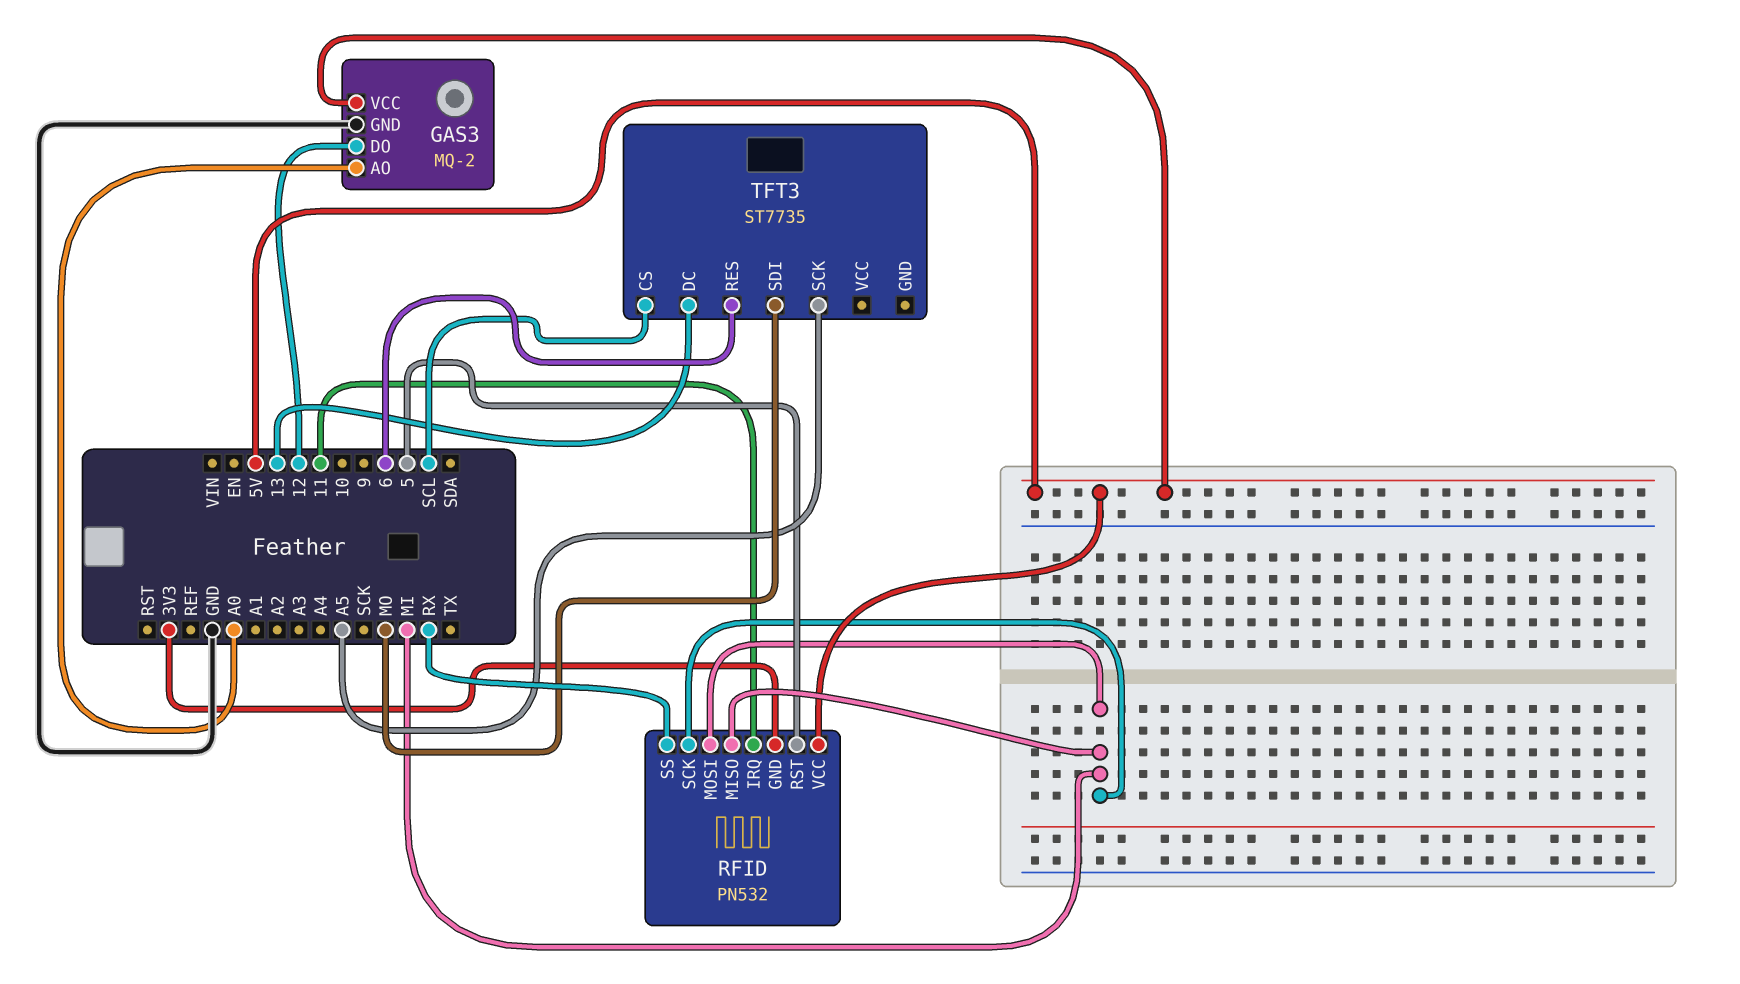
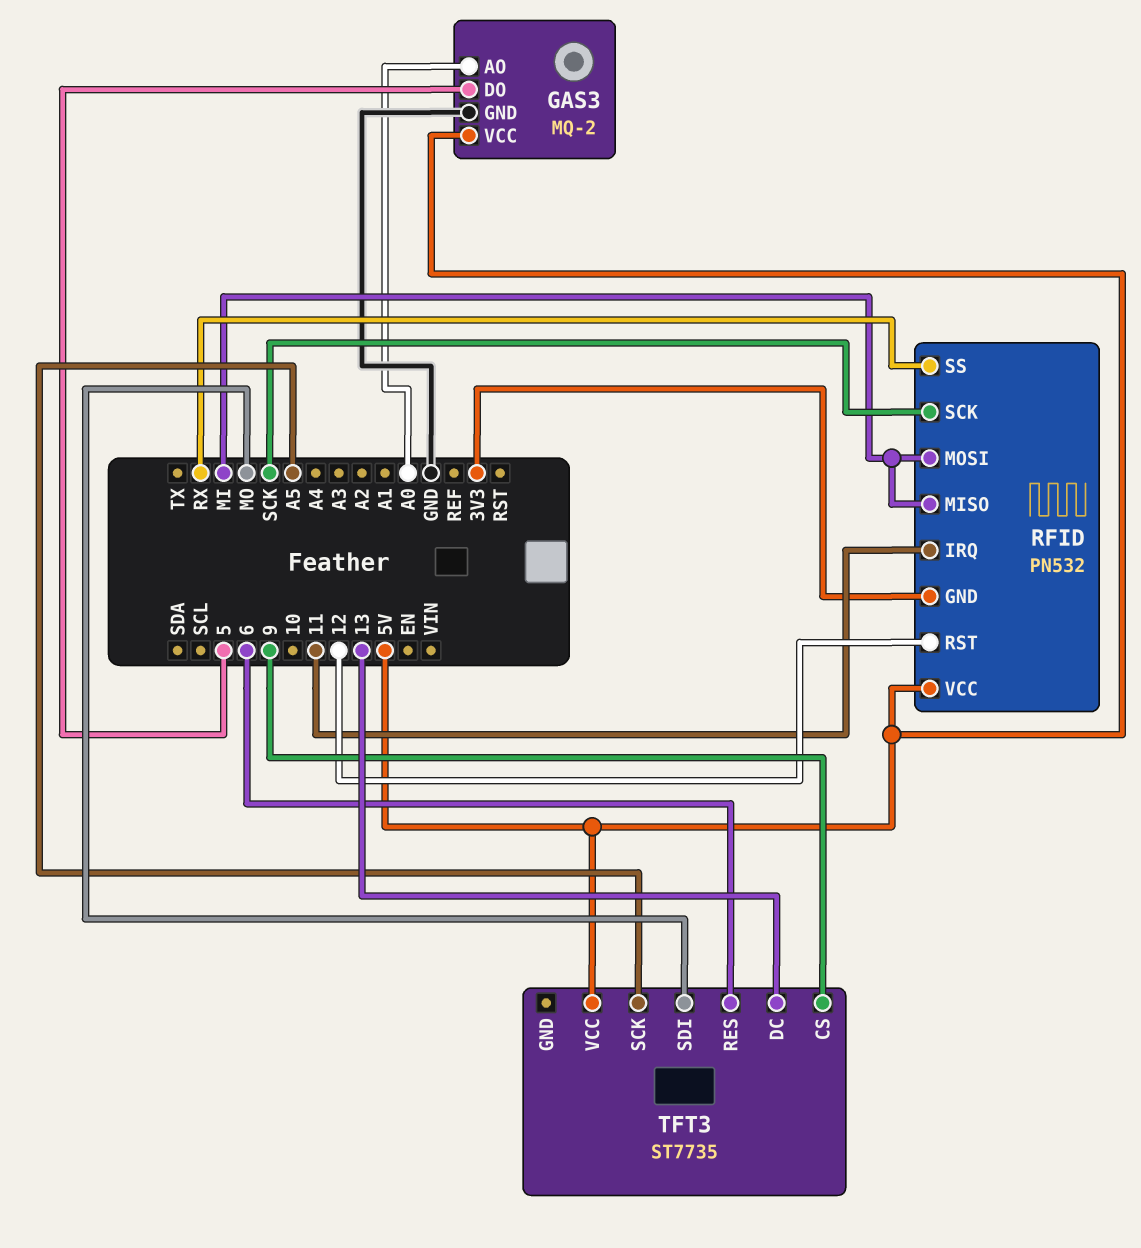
GAS3 pin DO: 12 -> 5
RFID pin RST: 5 -> 12
RFID pin SCK: MI -> SCK
TFT3 pin CS: SCL -> 9
TFT3 pin VCC: none -> 5V

